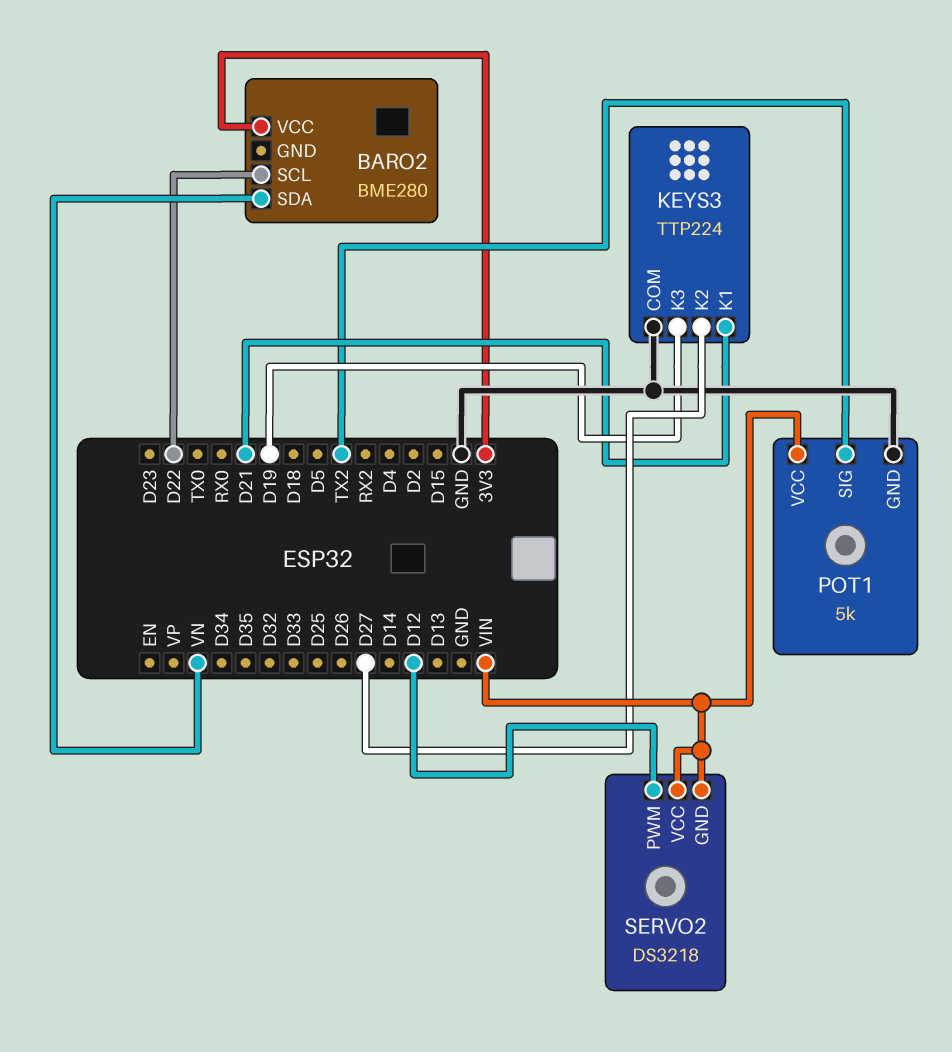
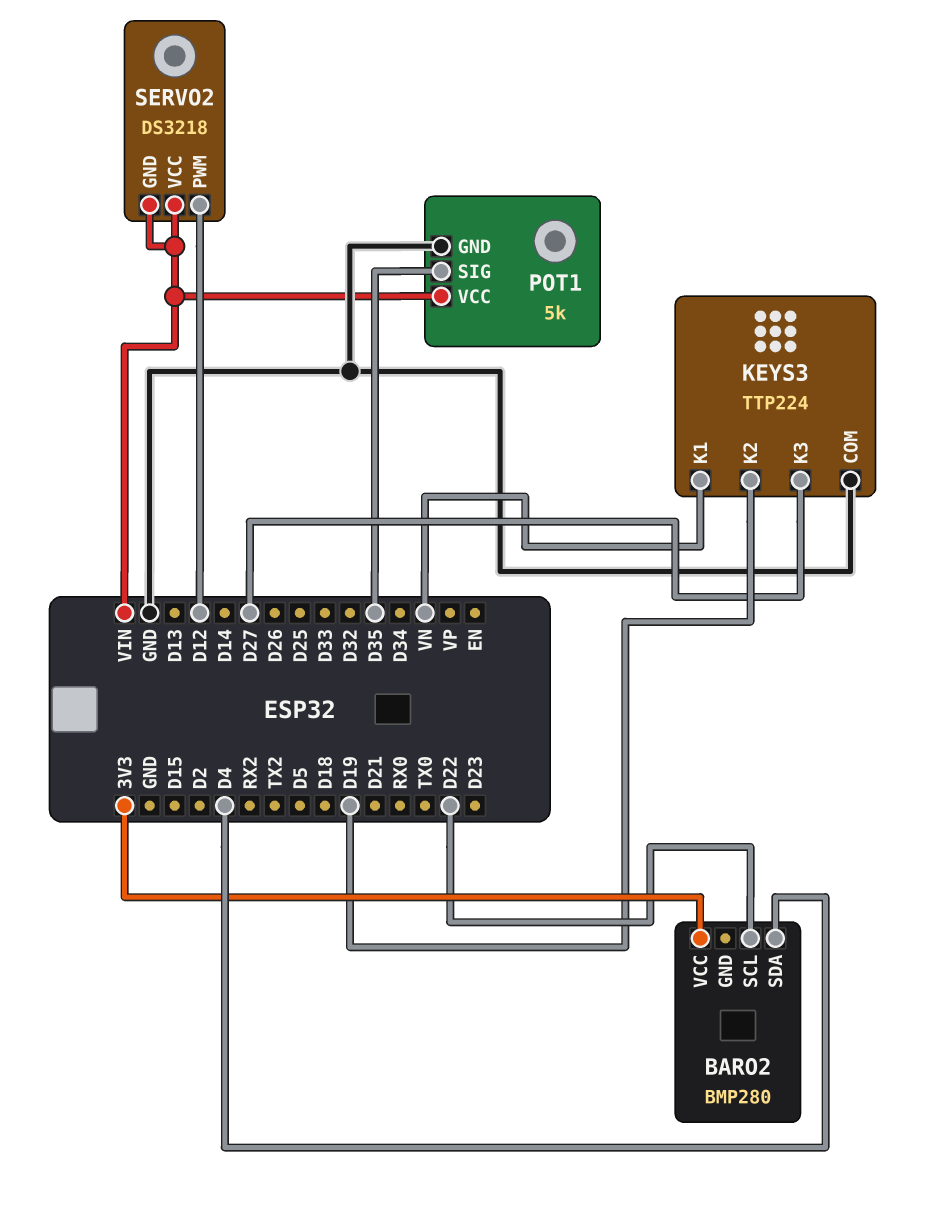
BARO2: BME280 -> BMP280
BARO2 pin SDA: VN -> D4
KEYS3 pin K1: D21 -> VN
KEYS3 pin K2: D27 -> D19
KEYS3 pin K3: D19 -> D27
POT1 pin SIG: TX2 -> D35

